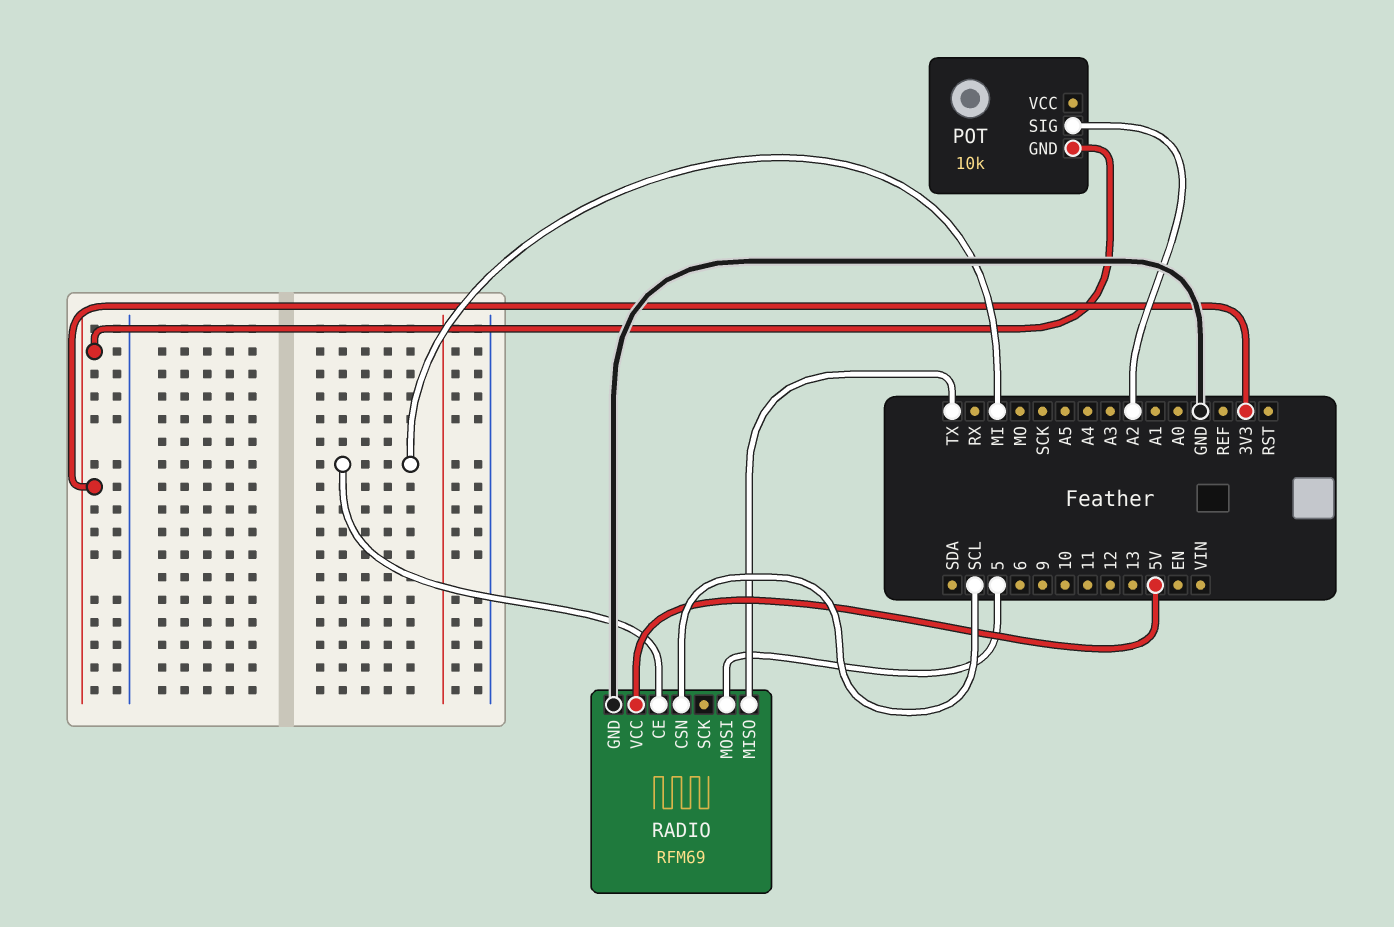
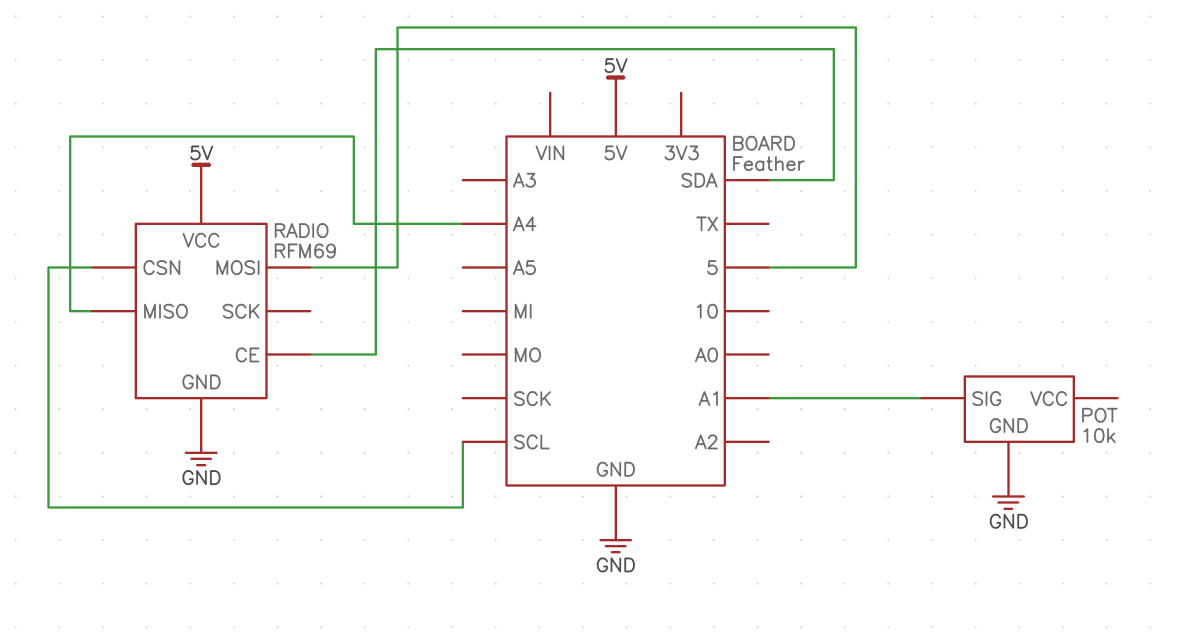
POT pin GND: 3V3 -> GND
POT pin SIG: A2 -> A1
RADIO pin CE: MI -> SDA
RADIO pin MISO: TX -> A4

